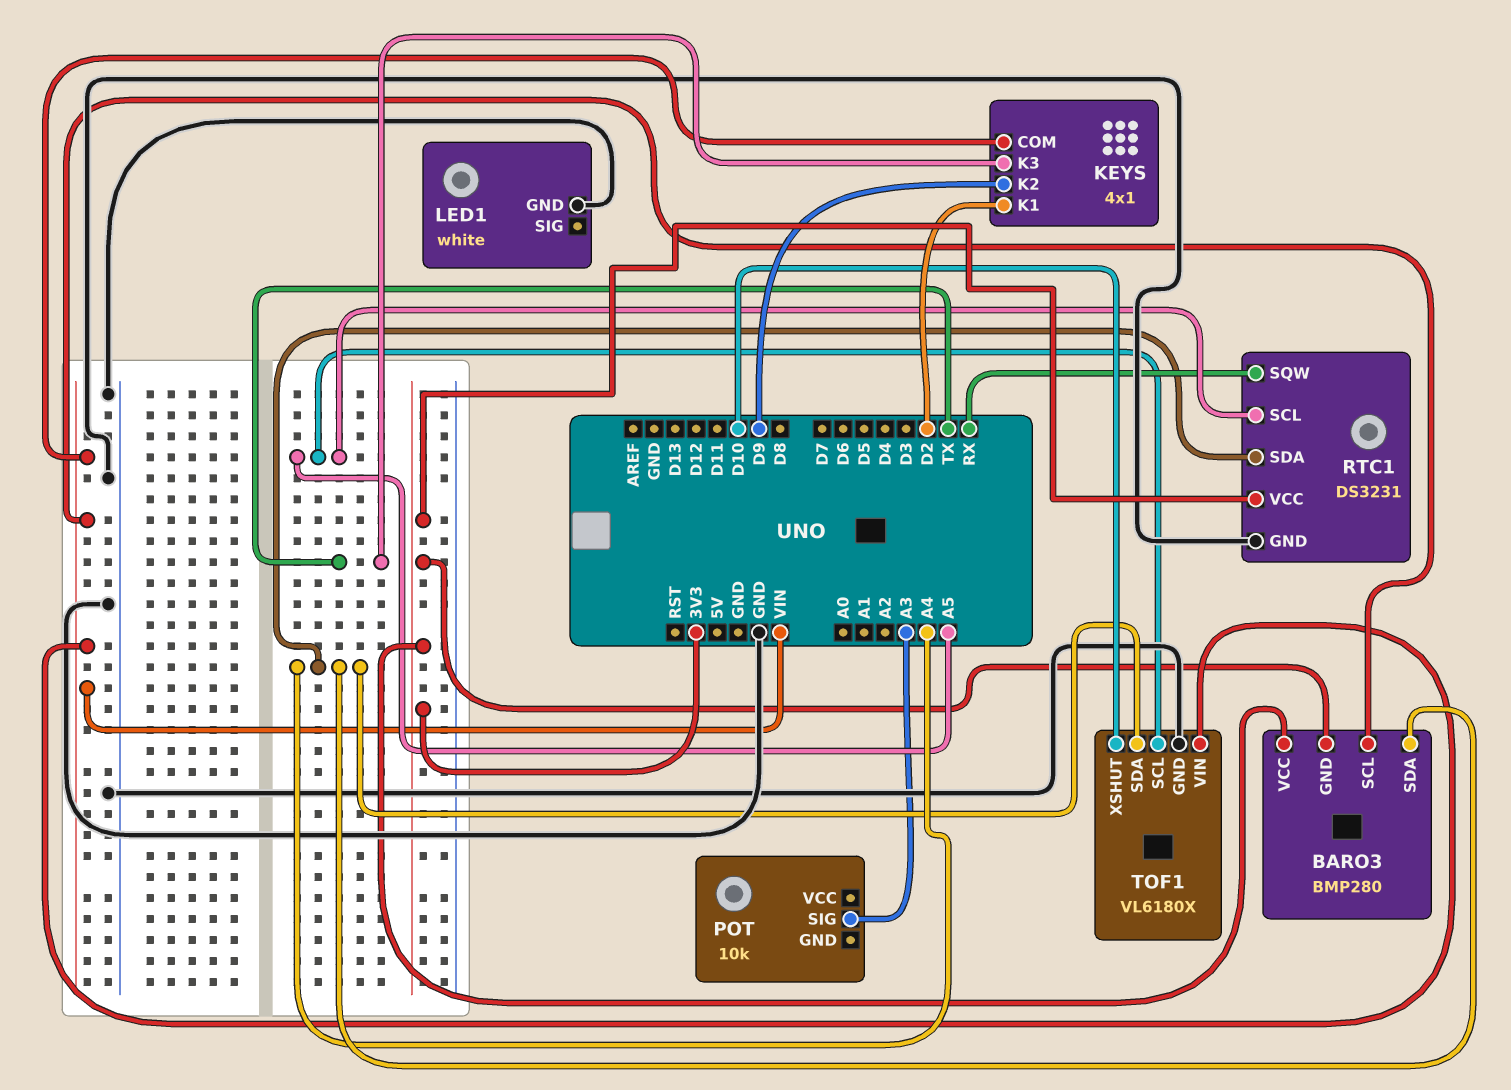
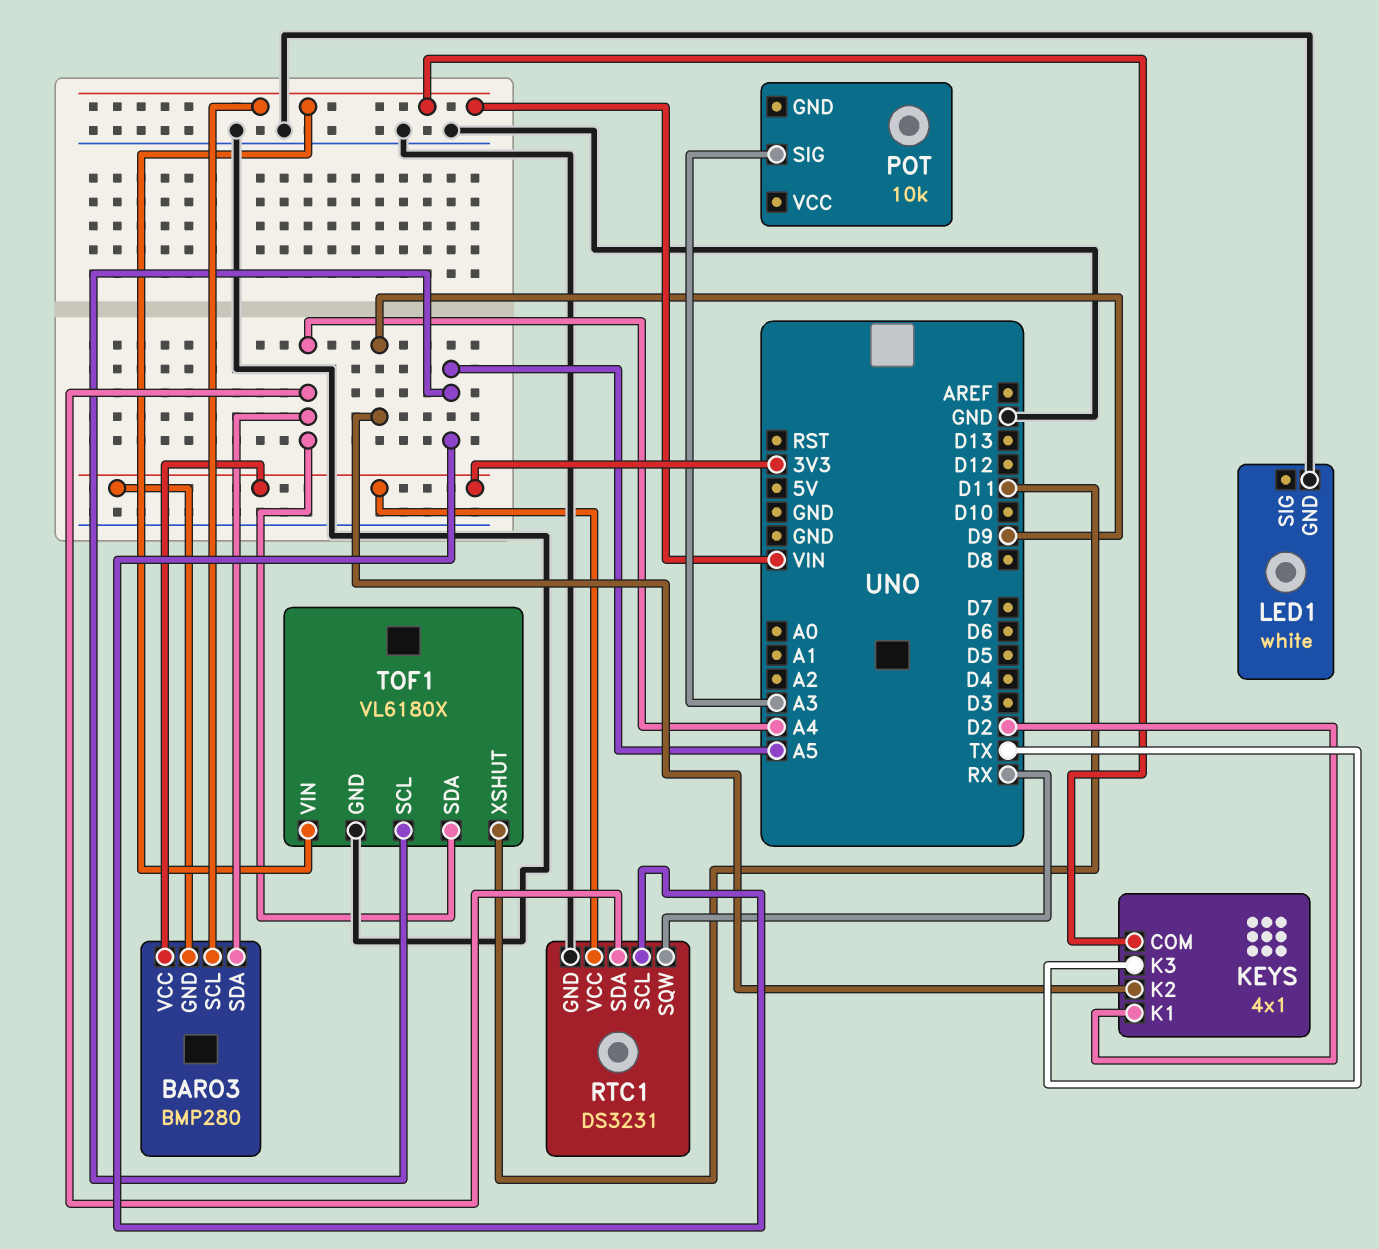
TOF1 pin XSHUT: D10 -> D11

